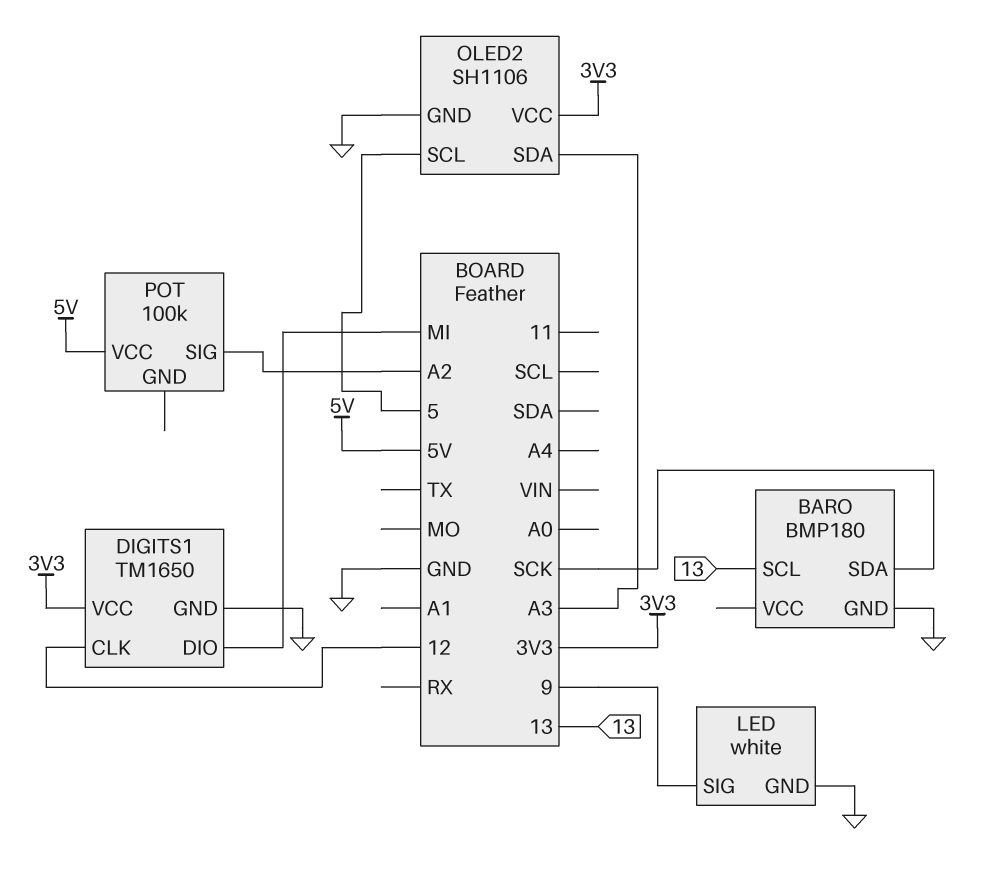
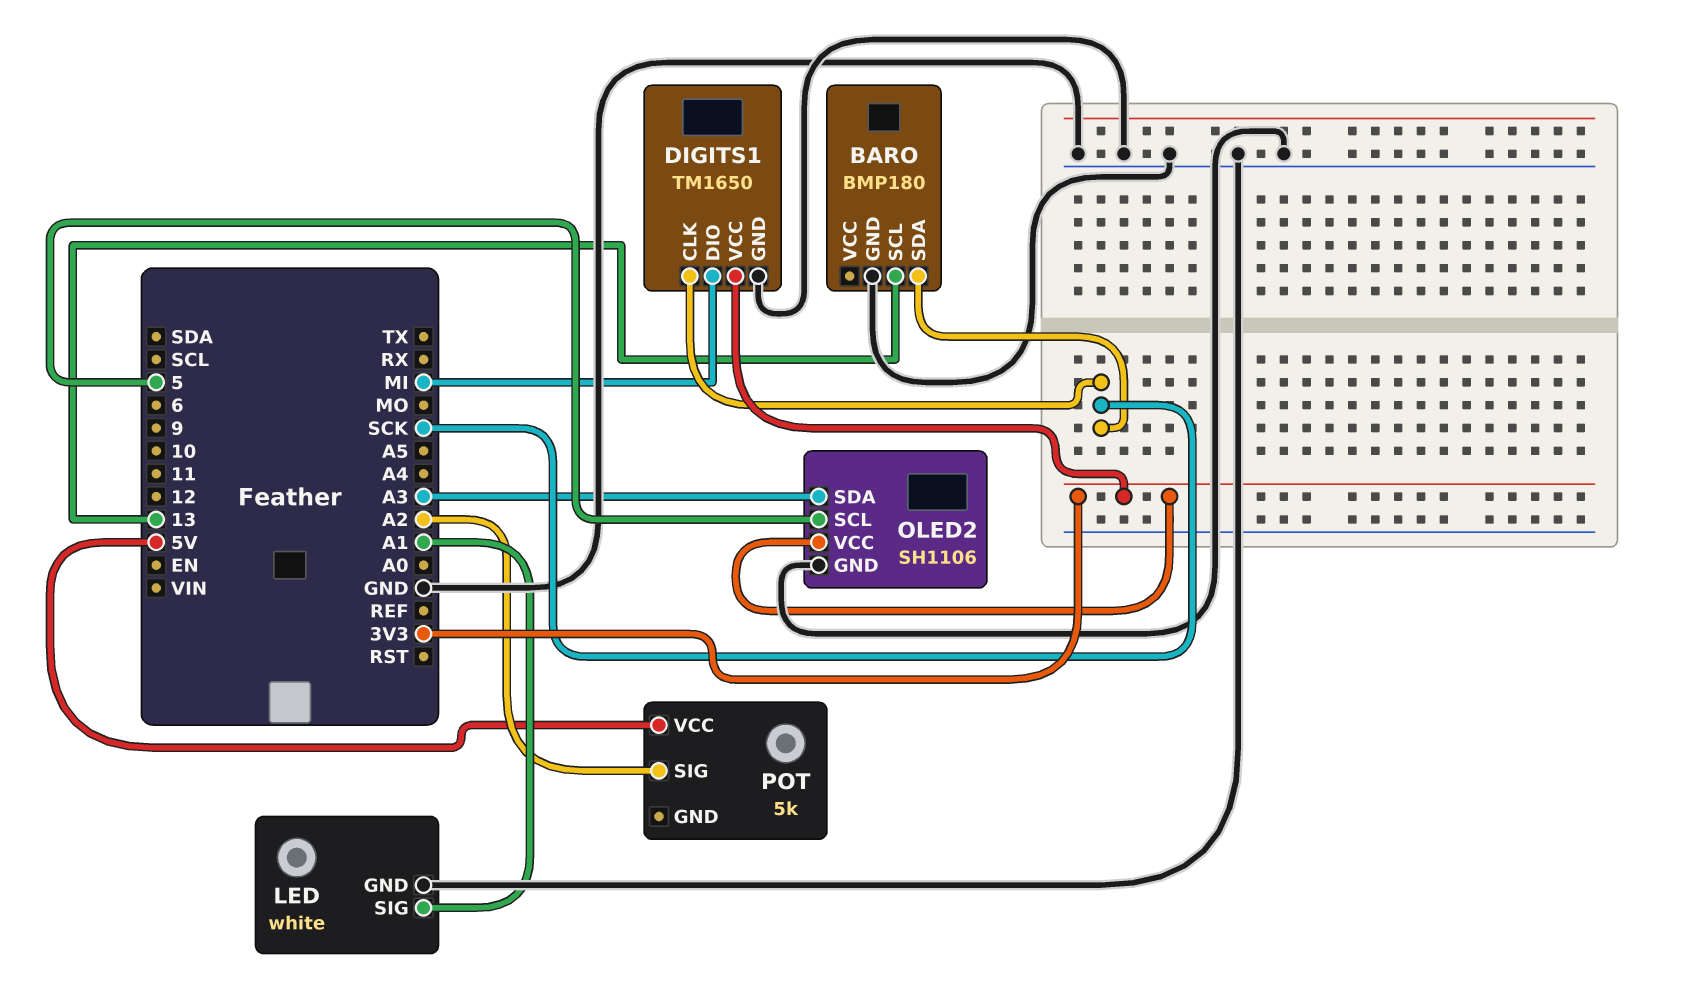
DIGITS1 pin CLK: 12 -> SCK
LED pin SIG: 9 -> A1
POT: 100k -> 5k

